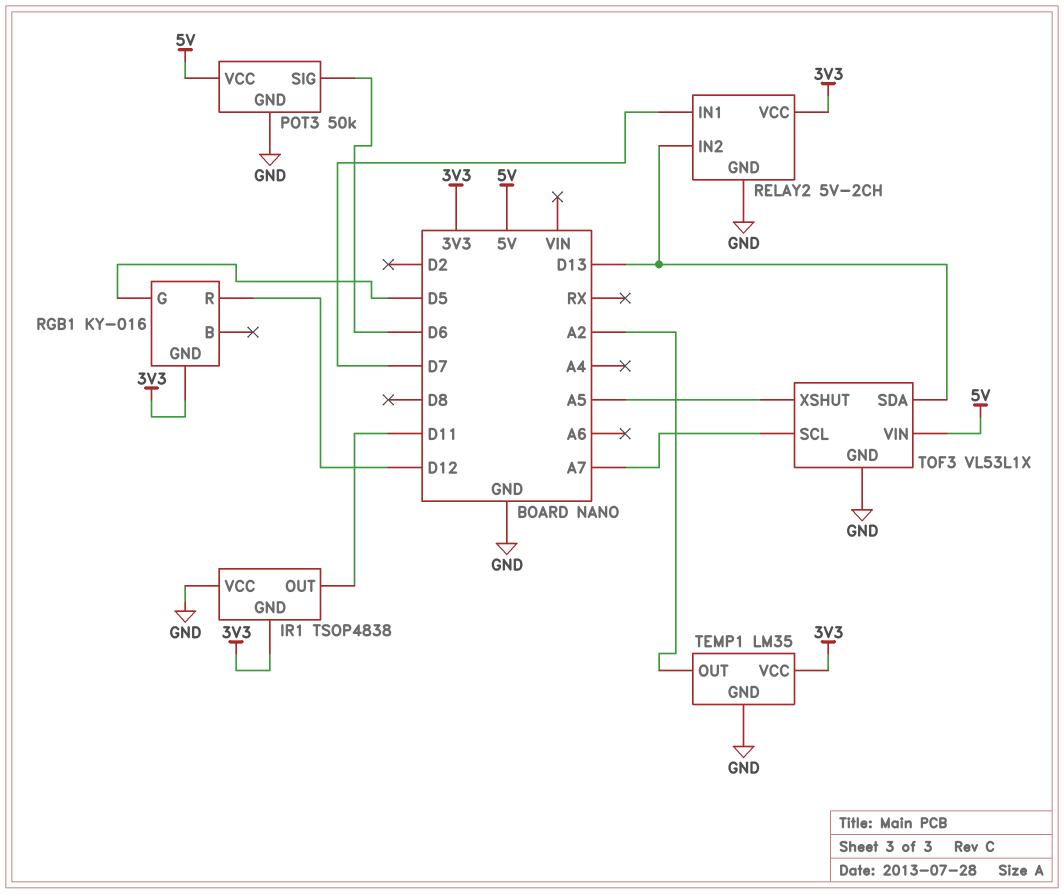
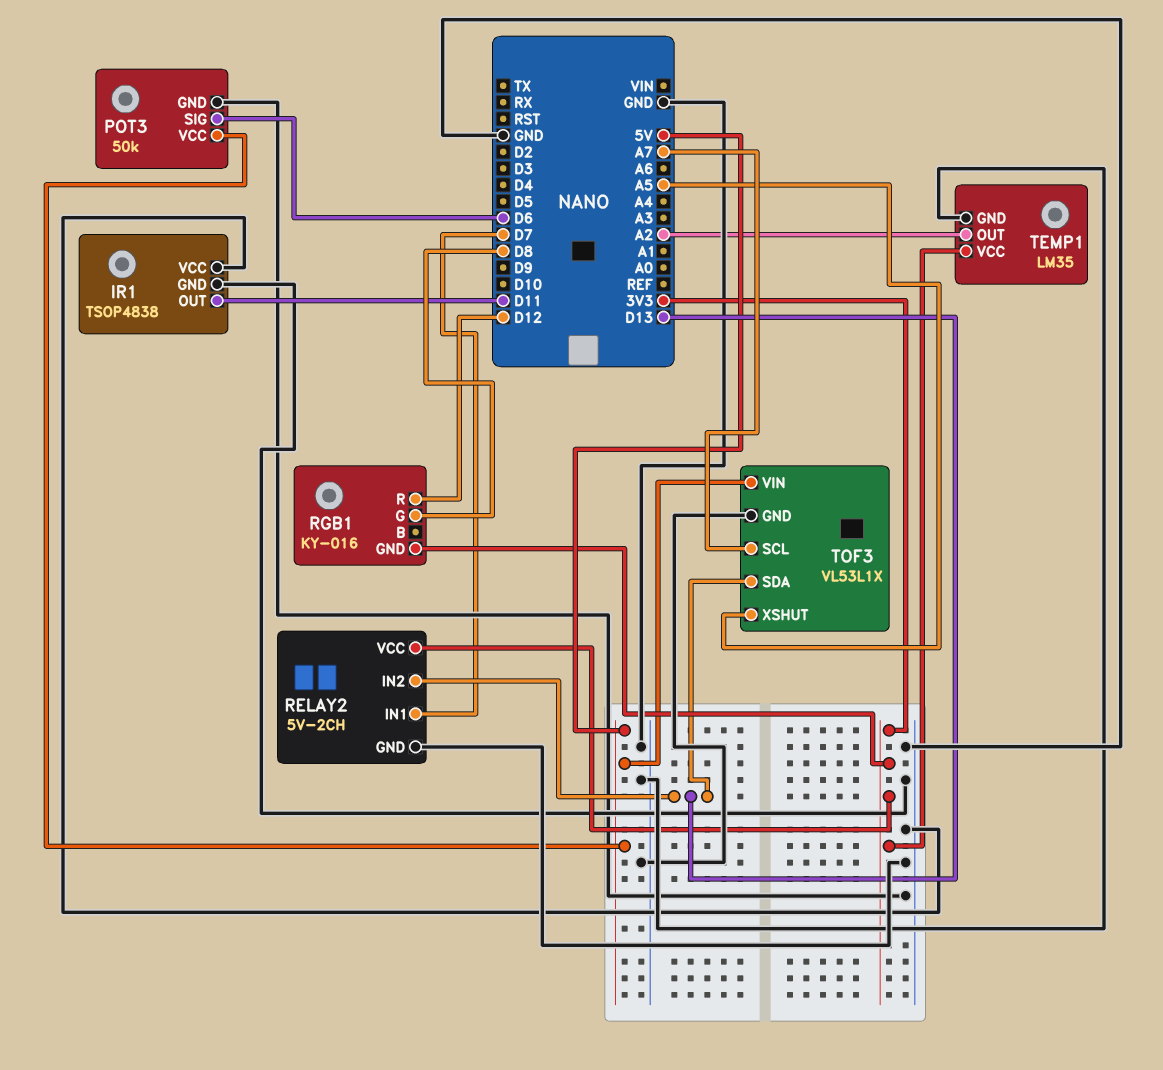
IR1 pin GND: 3V3 -> GND
RGB1 pin G: D5 -> D8

